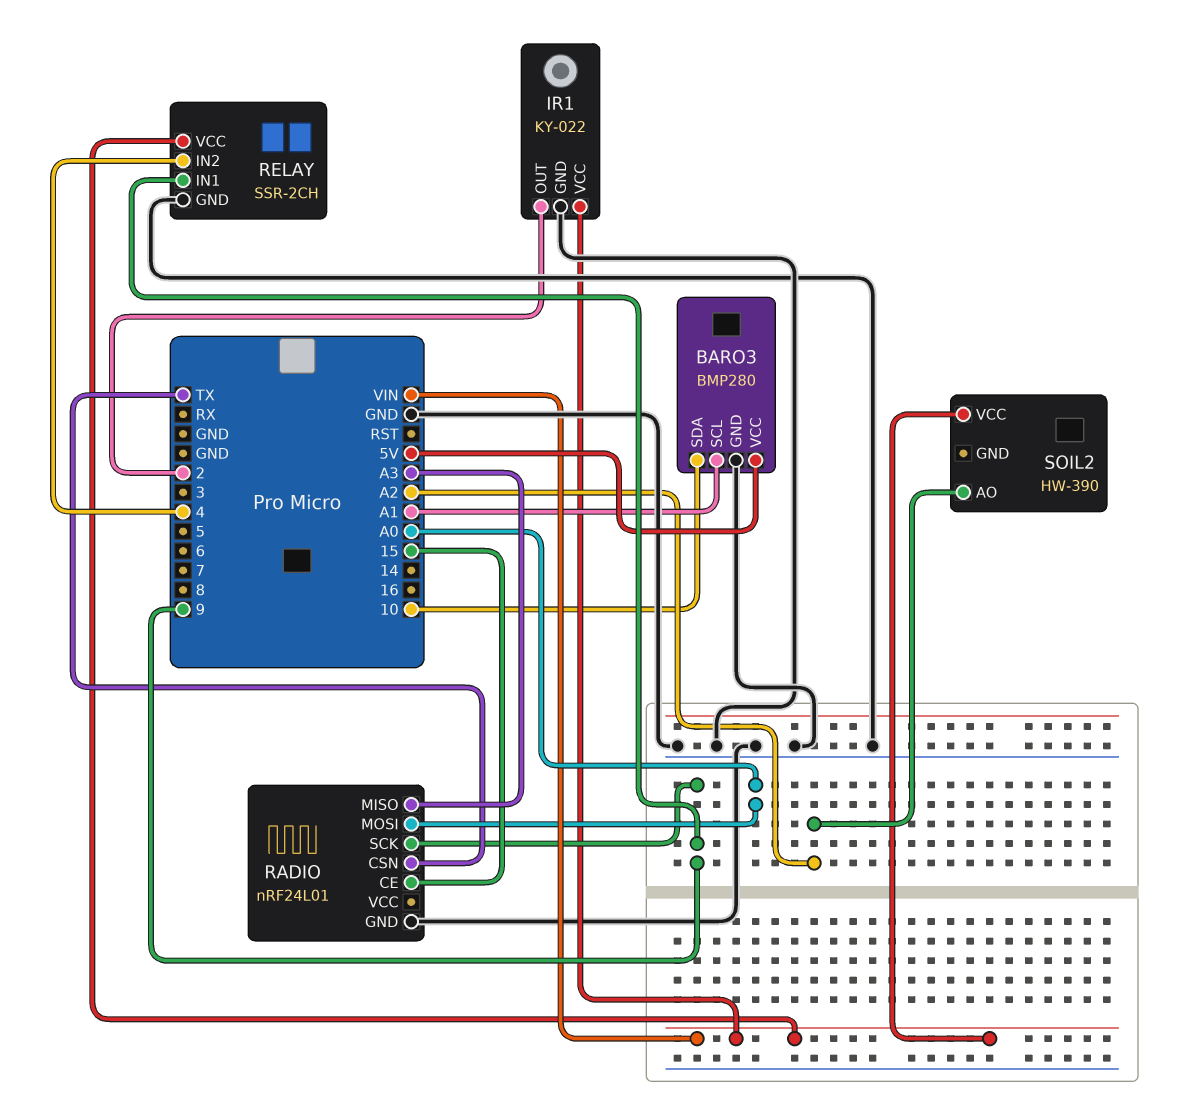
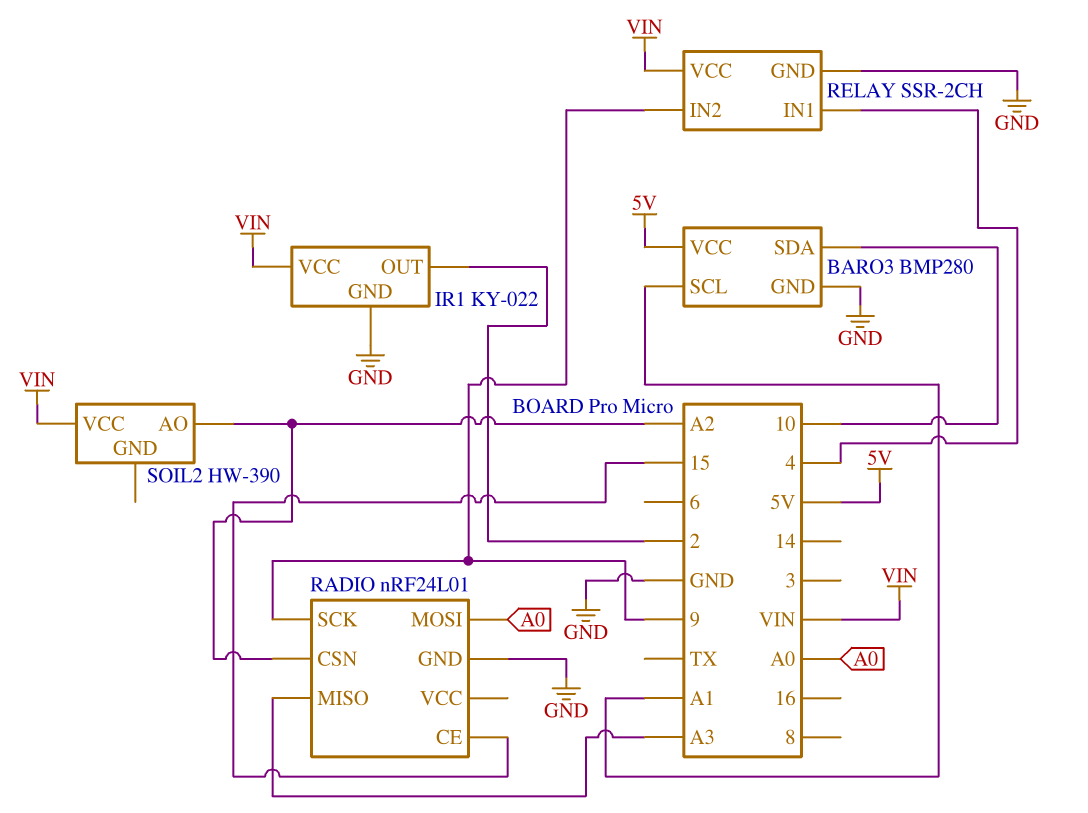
RADIO pin CSN: TX -> A2
RELAY pin IN1: 9 -> 4
RELAY pin IN2: 4 -> 9

